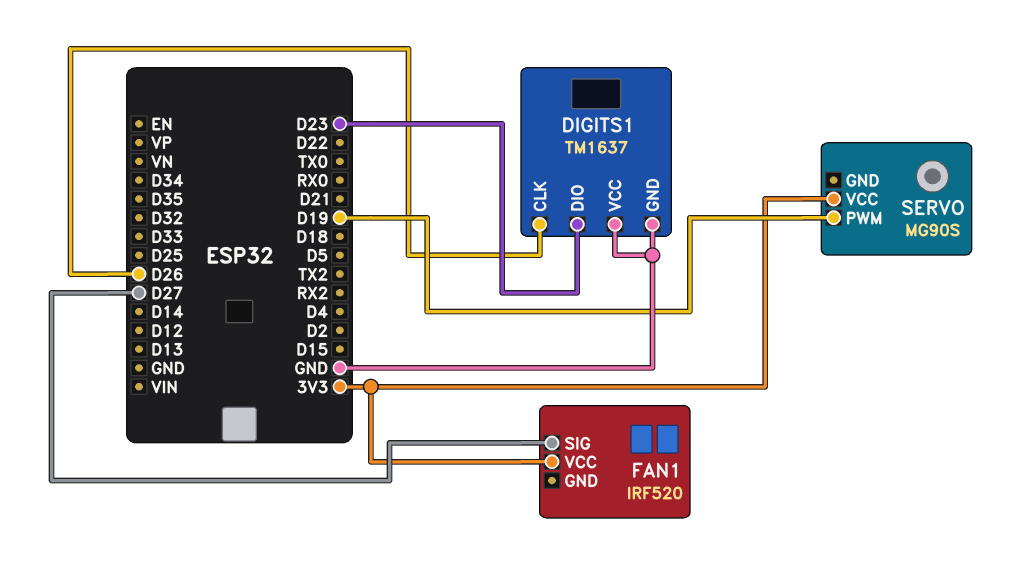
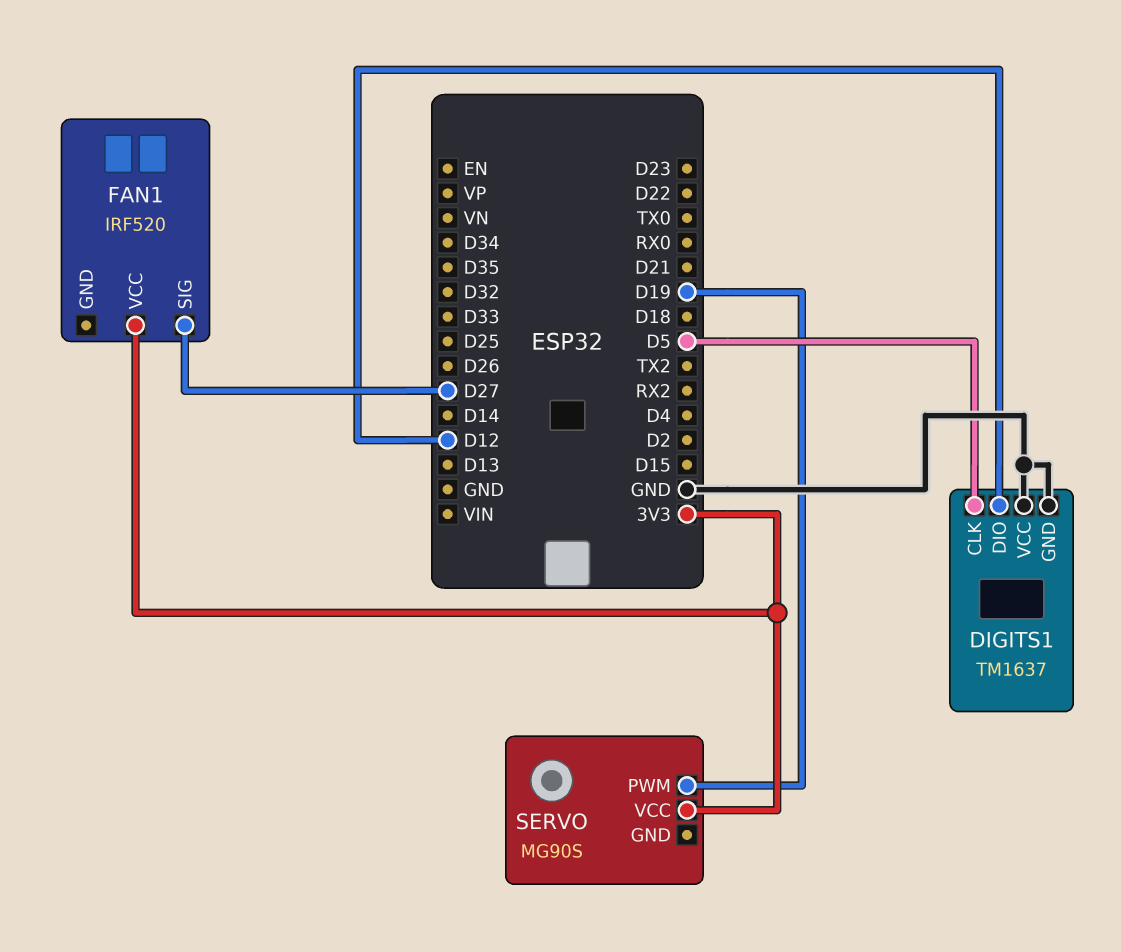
DIGITS1 pin CLK: D26 -> D5
DIGITS1 pin DIO: D23 -> D12

